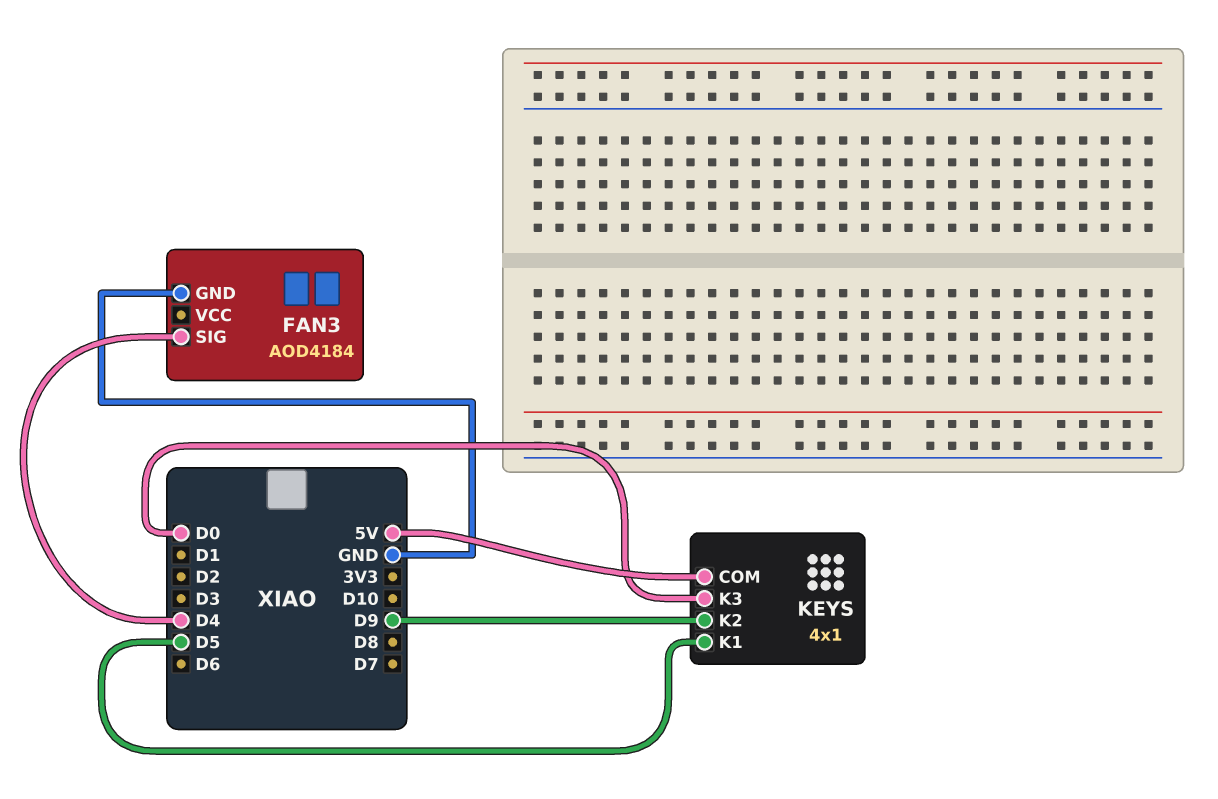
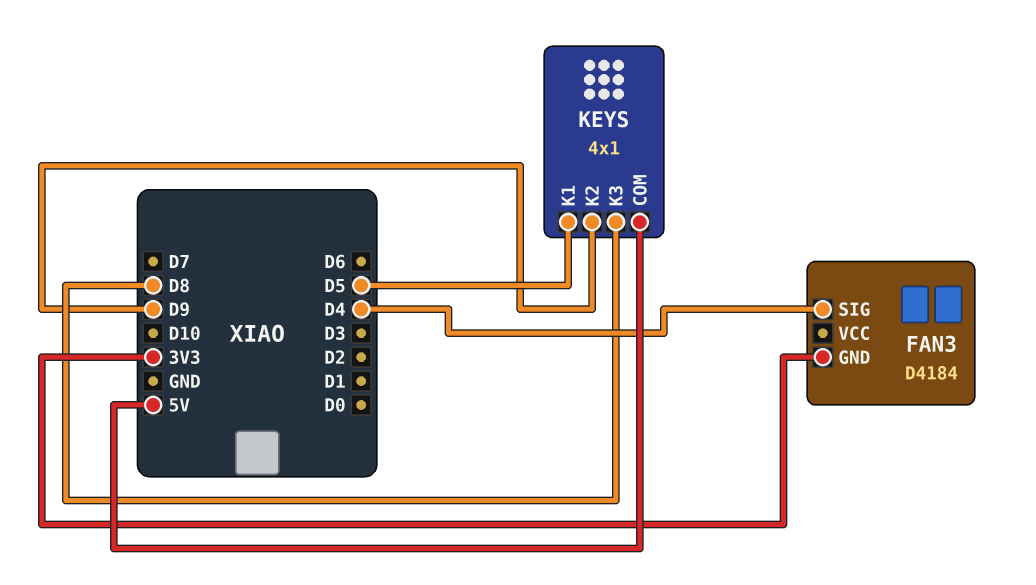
FAN3: AOD4184 -> D4184
FAN3 pin GND: GND -> 3V3
KEYS pin K3: D0 -> D8

